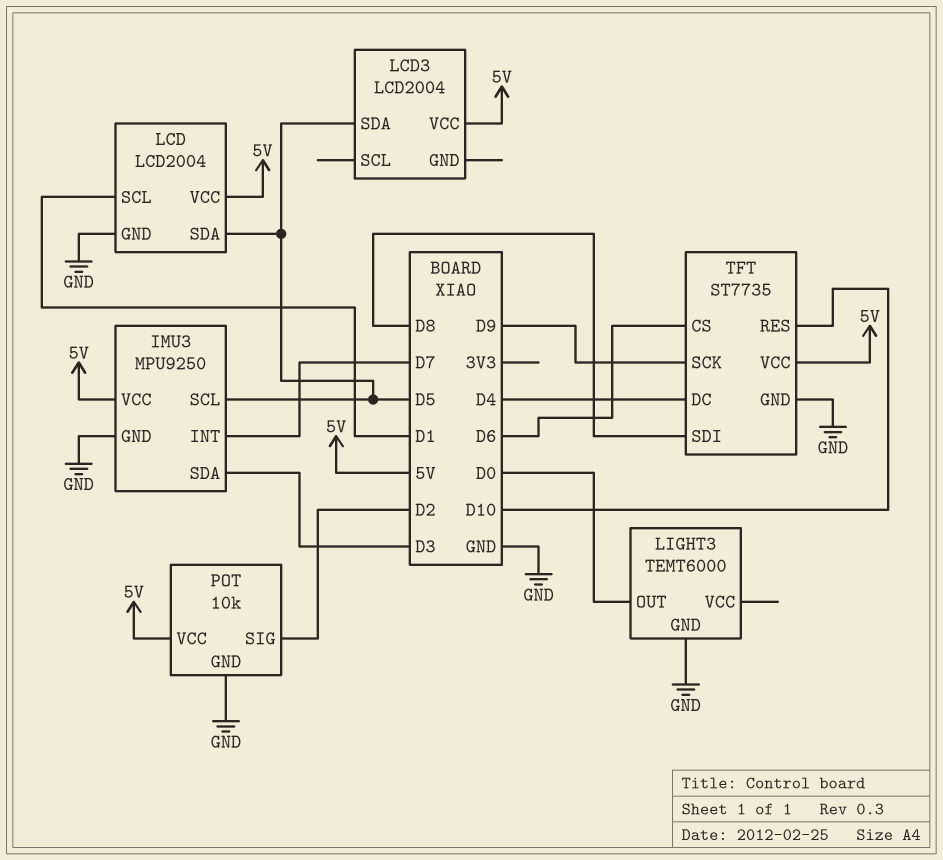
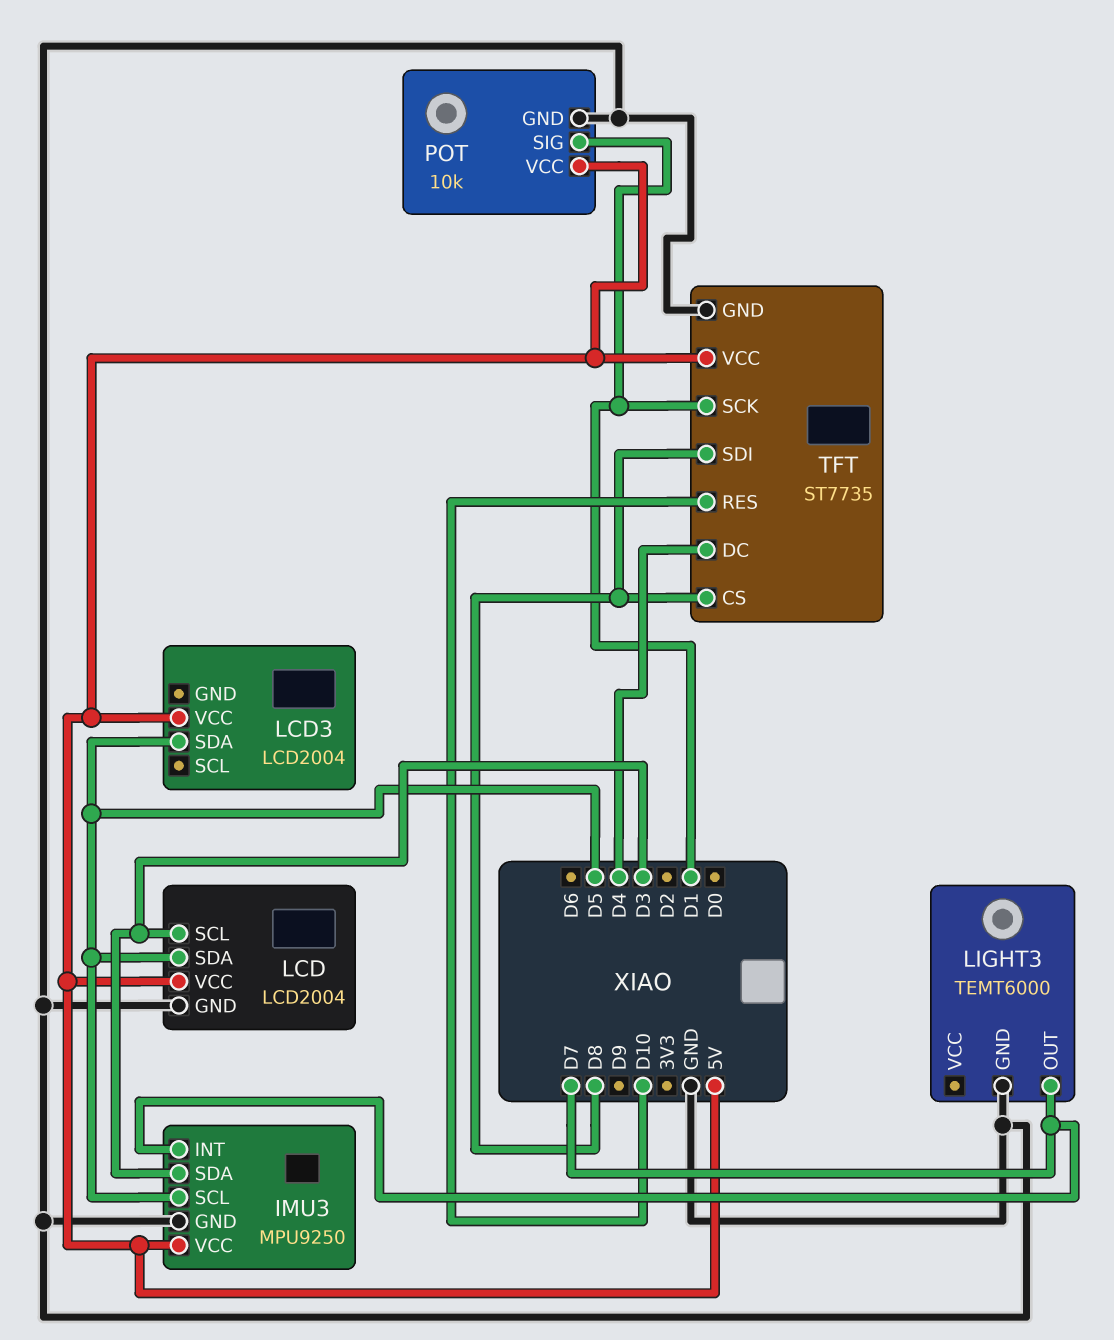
LCD pin SCL: D1 -> D3
LIGHT3 pin OUT: D0 -> D7
POT pin SIG: D2 -> D1
TFT pin CS: D6 -> D8
TFT pin SCK: D9 -> D1

